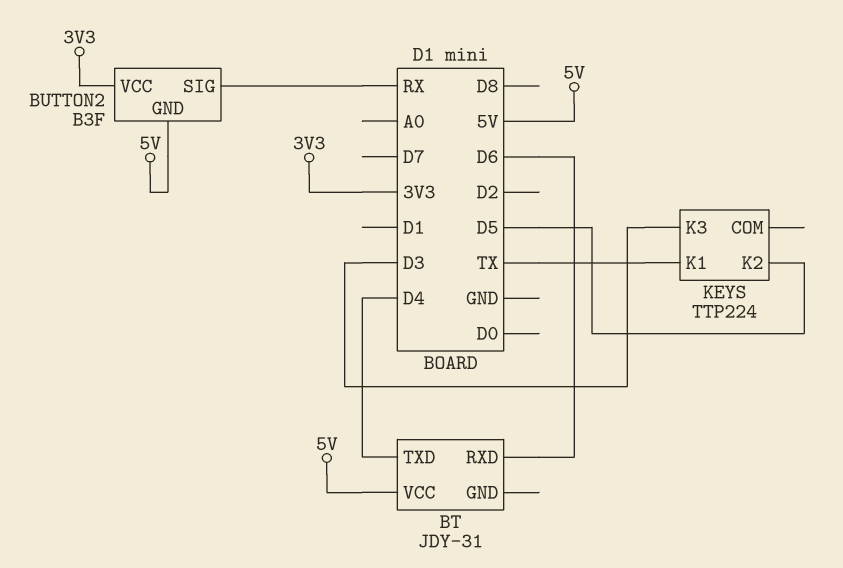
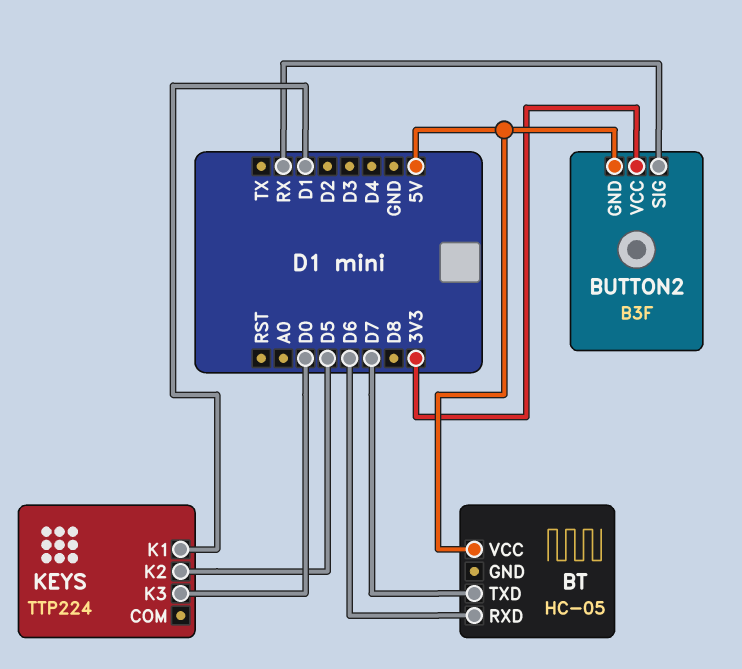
BT: JDY-31 -> HC-05
BT pin TXD: D4 -> D7
KEYS pin K1: TX -> D1
KEYS pin K3: D3 -> D0

